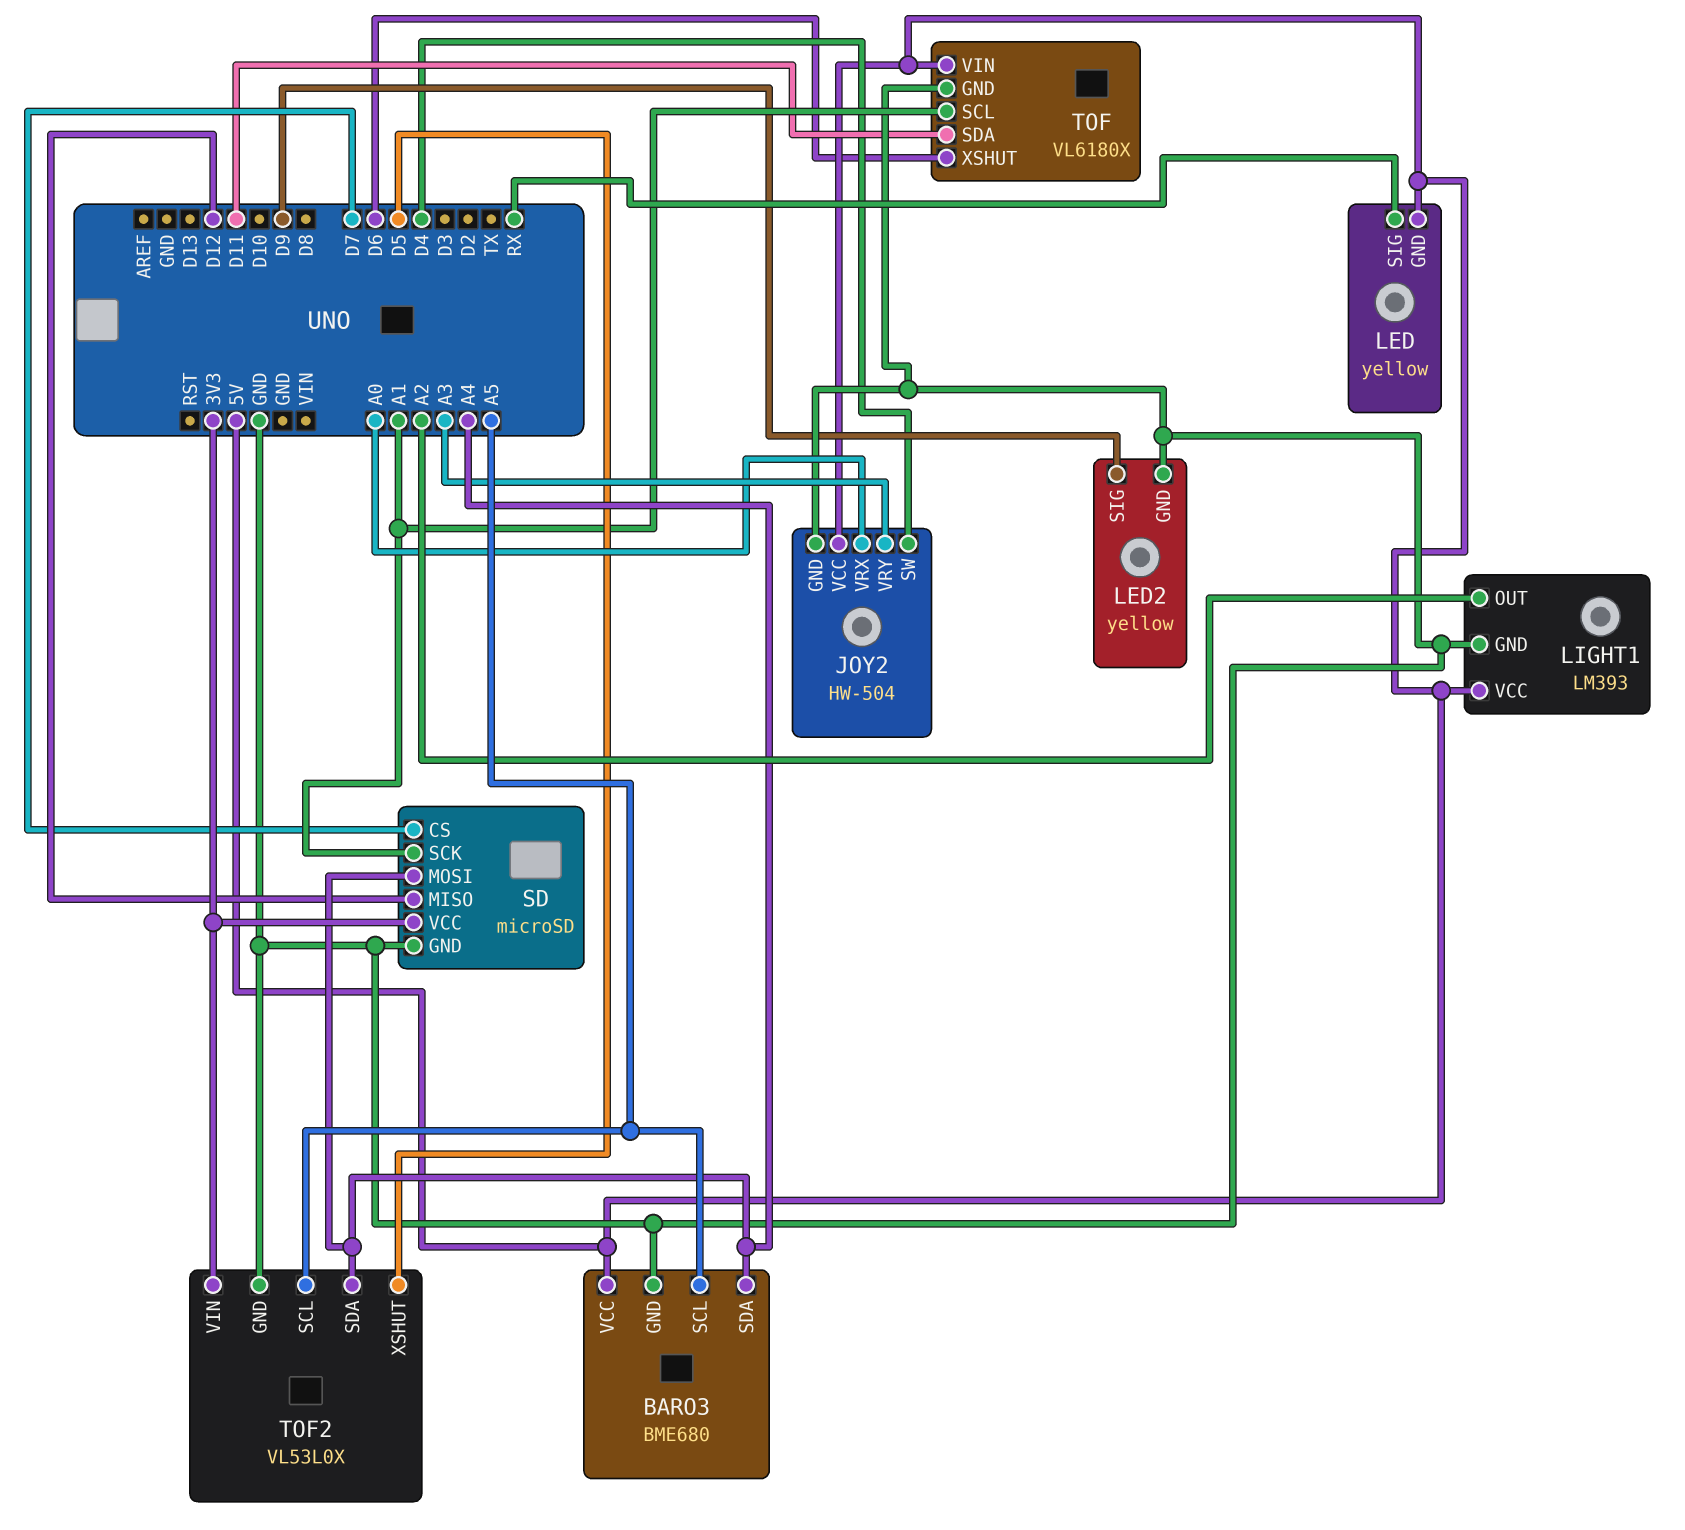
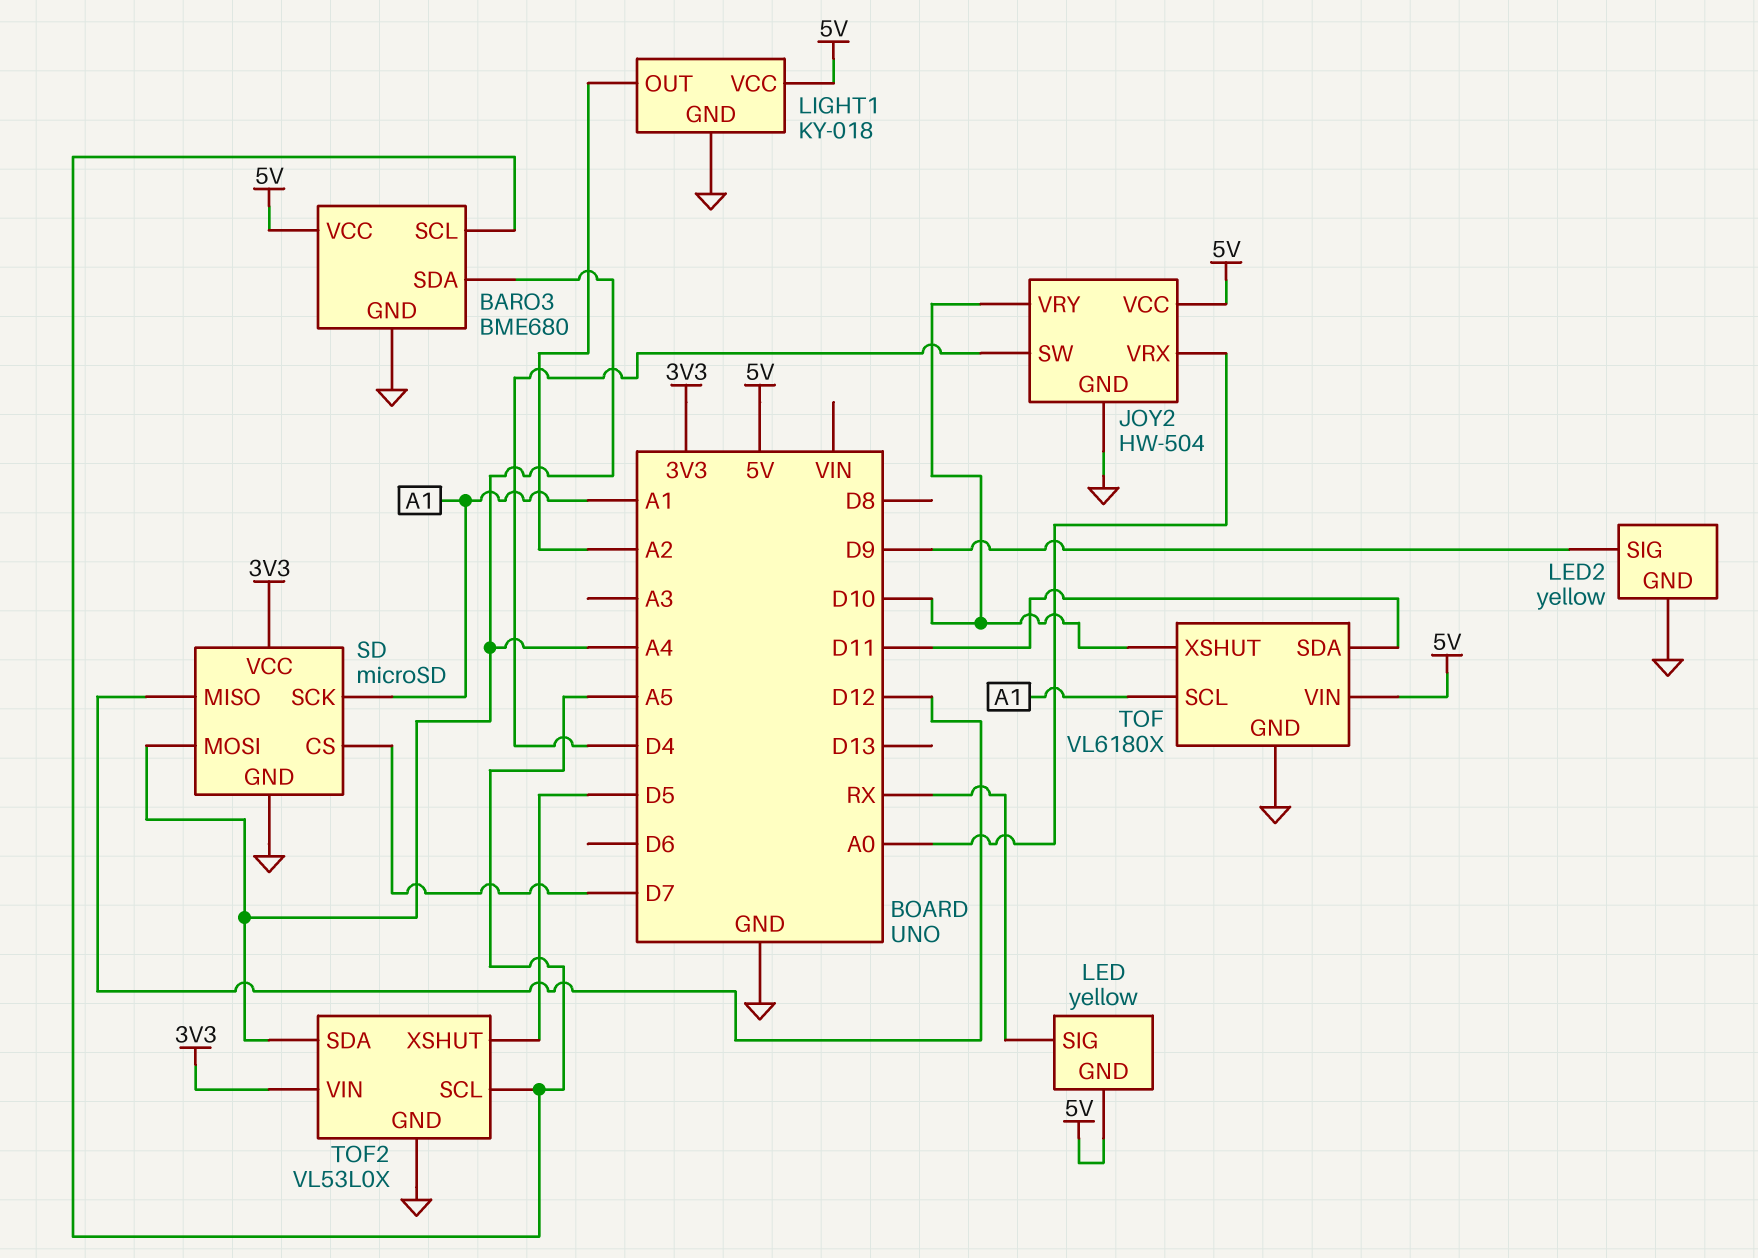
JOY2 pin VRY: A3 -> D10
LIGHT1: LM393 -> KY-018
TOF pin XSHUT: D6 -> D10

